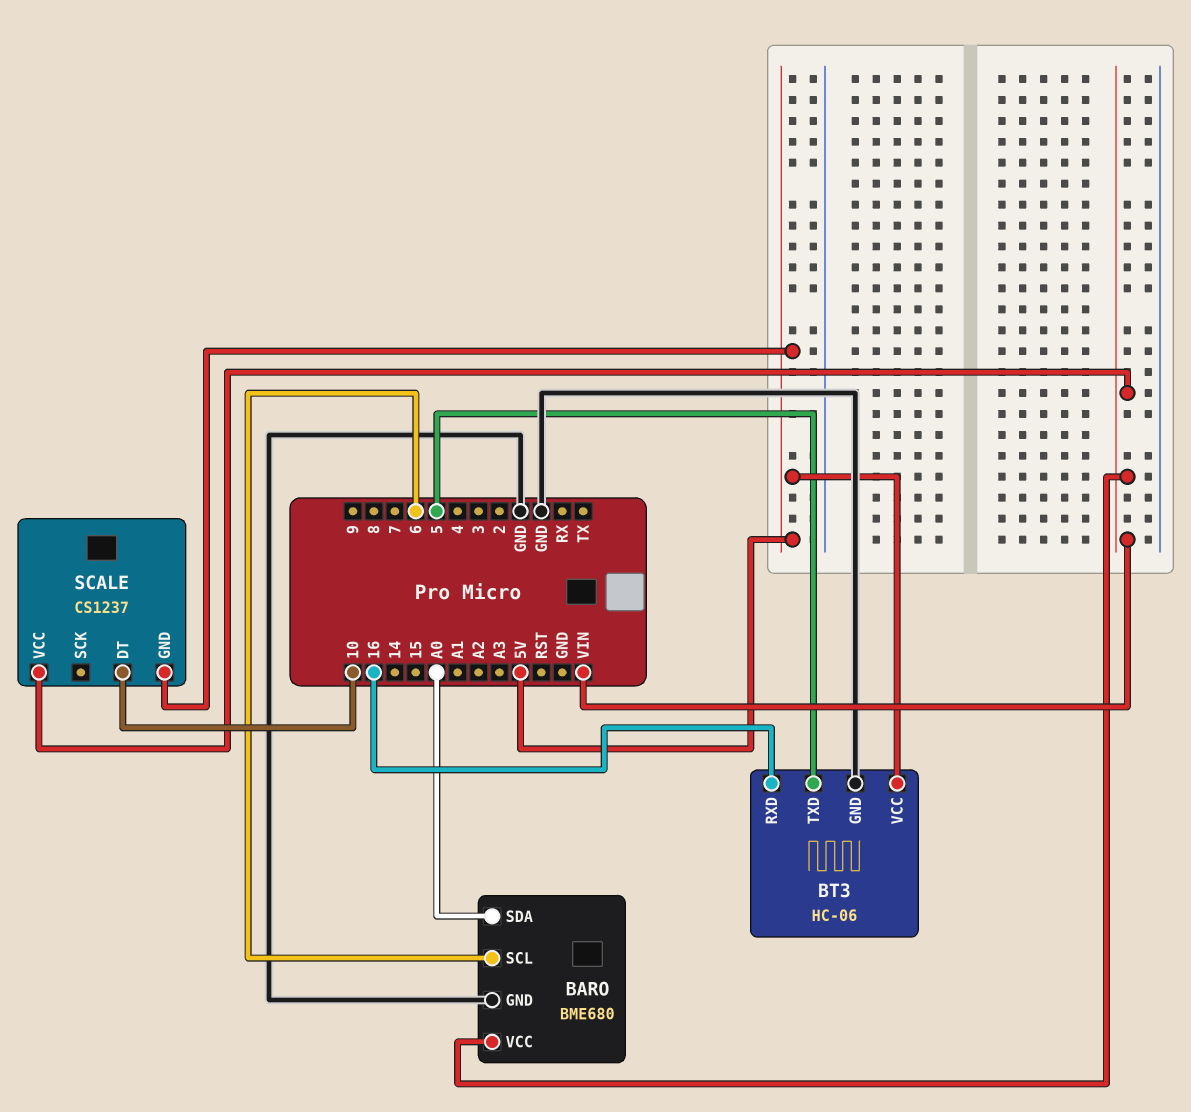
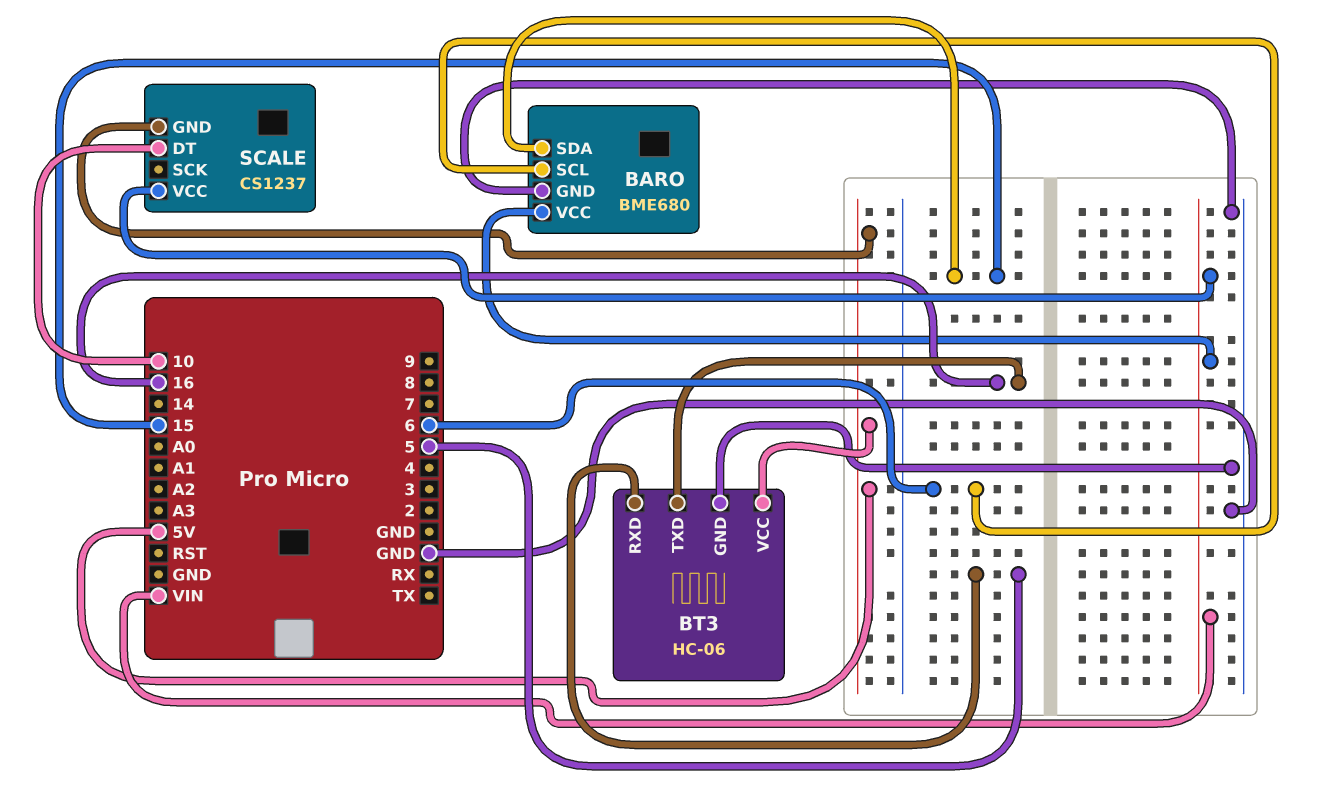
BARO pin SDA: A0 -> 15
BT3 pin RXD: 16 -> 5
BT3 pin TXD: 5 -> 16

